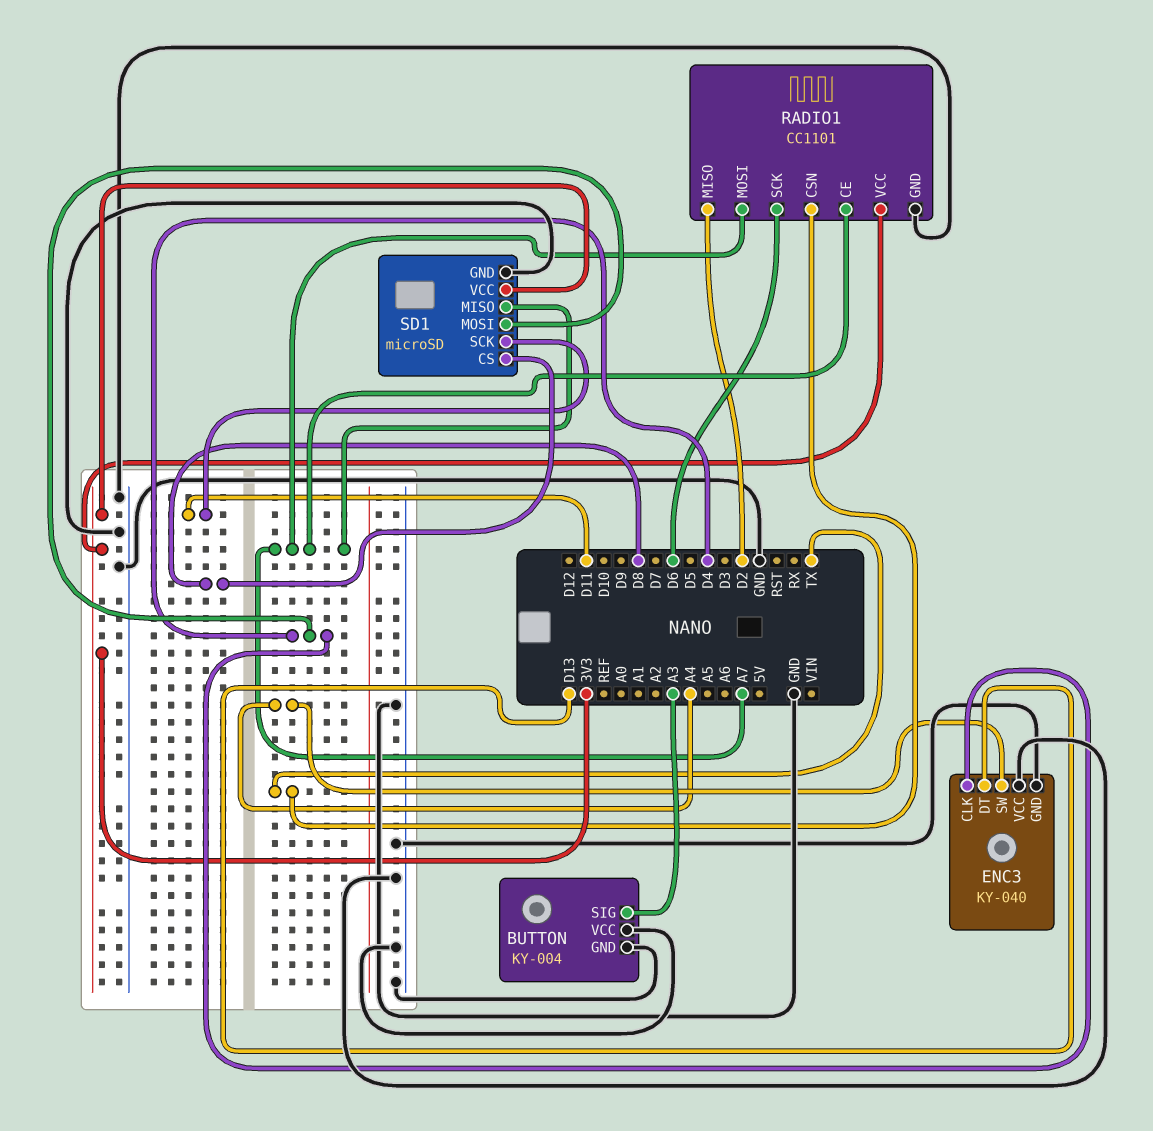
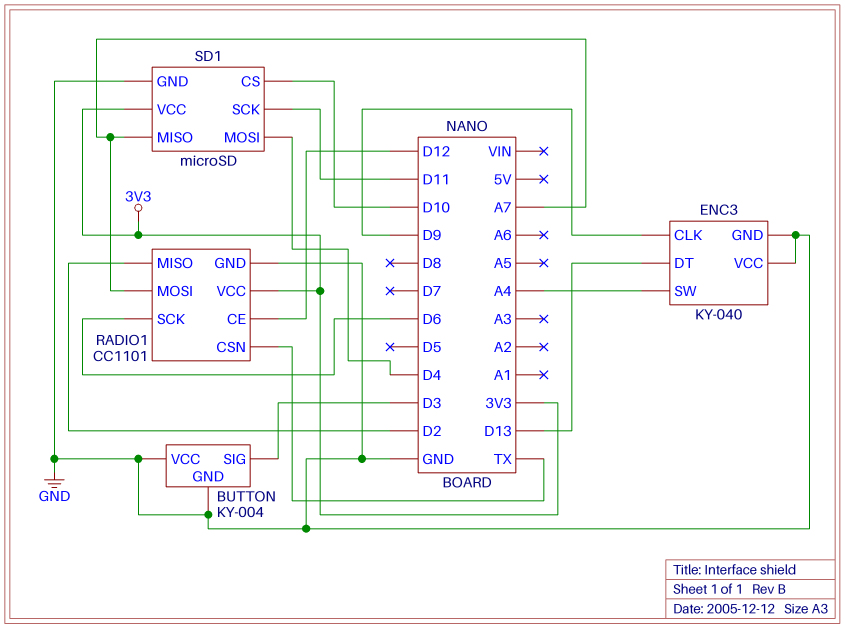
BUTTON pin SIG: A3 -> D3
ENC3 pin CLK: D4 -> D9
RADIO1 pin CE: A7 -> D12
SD1 pin CS: D8 -> D10

